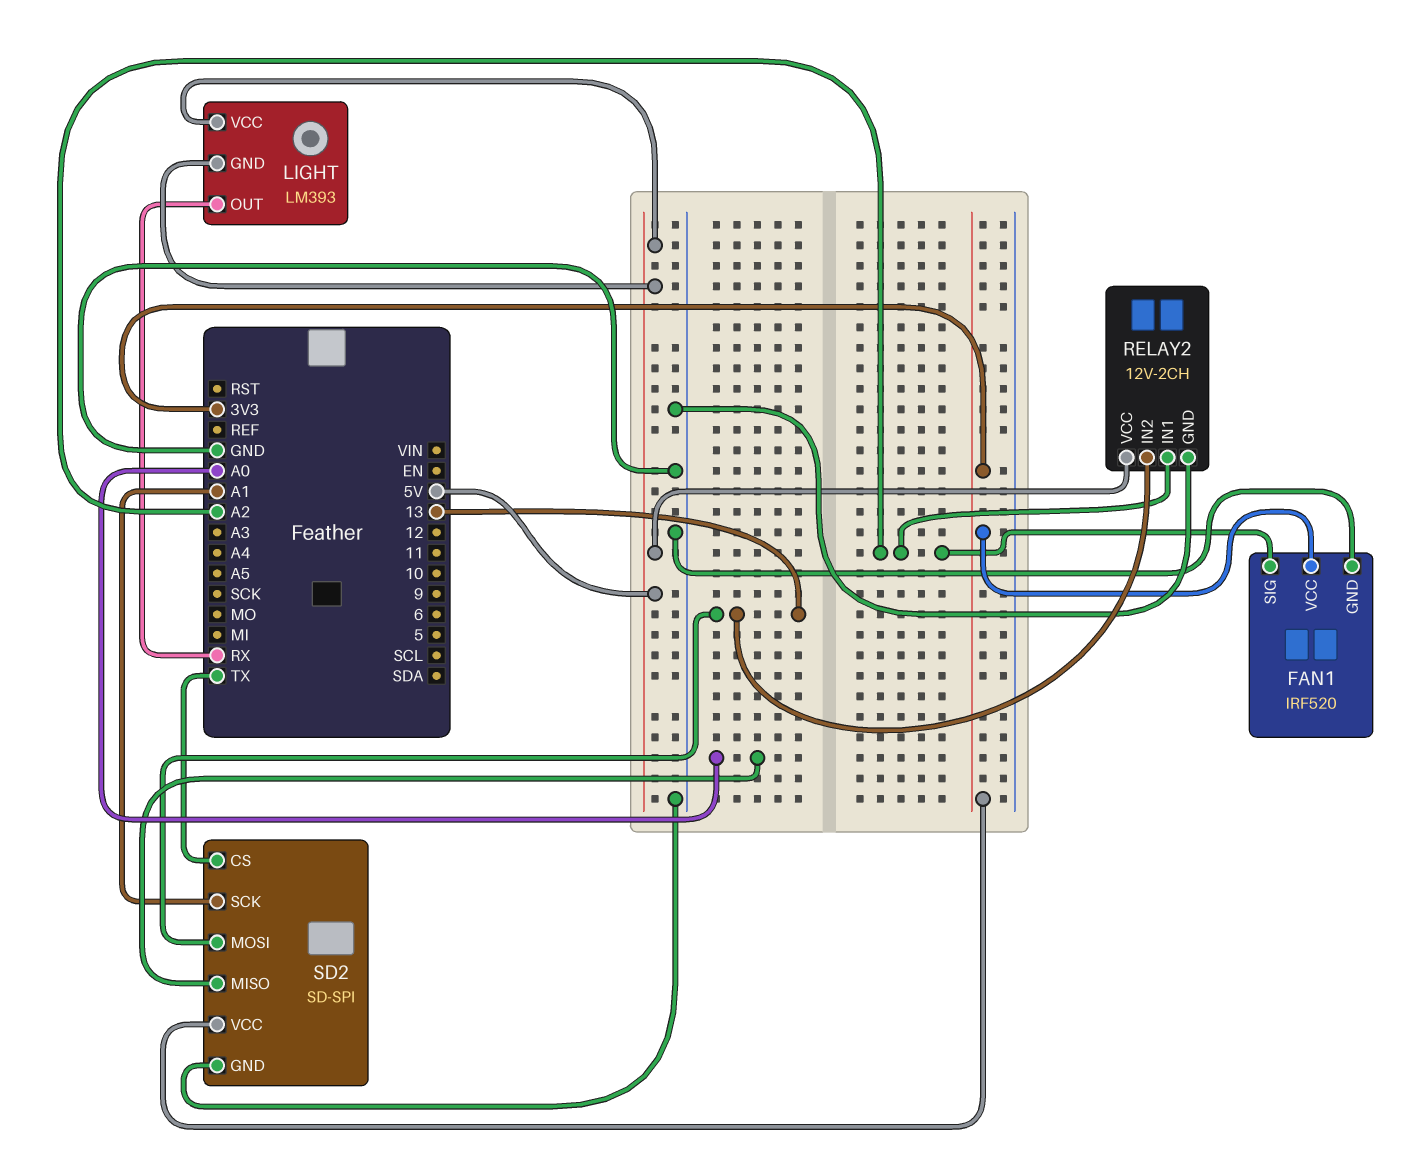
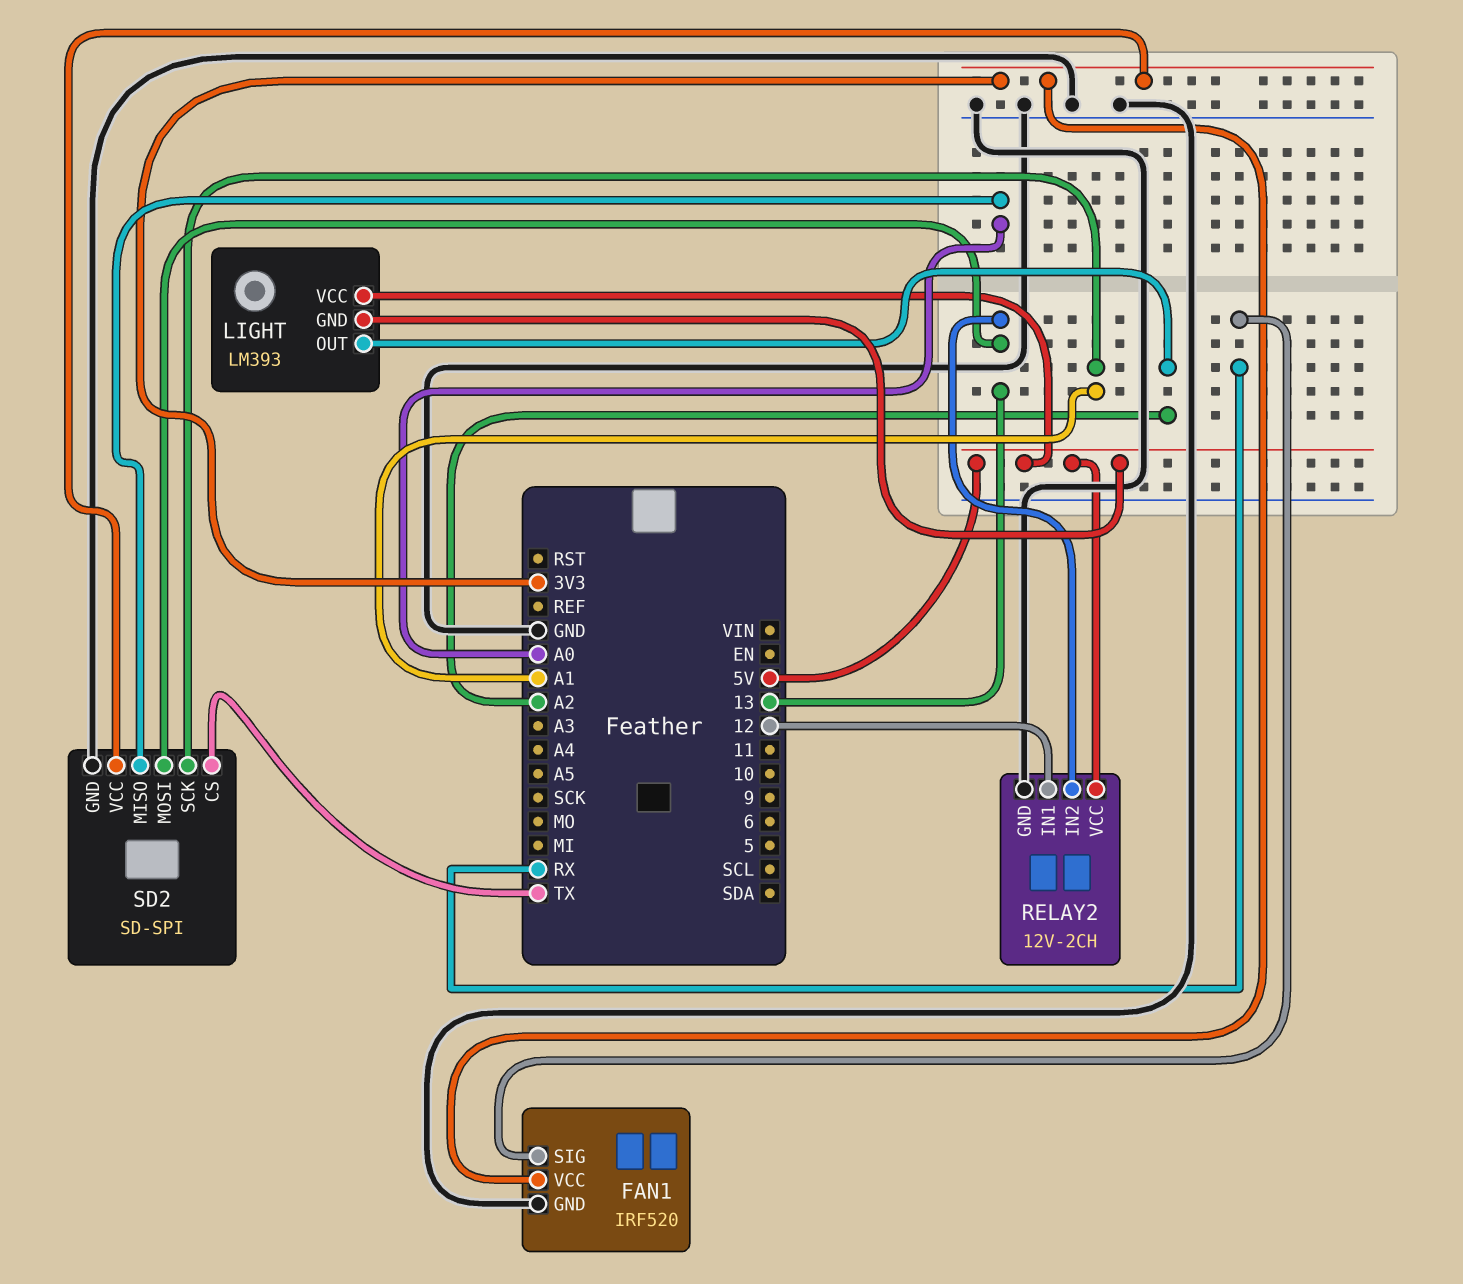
FAN1 pin SIG: A2 -> RX
LIGHT pin OUT: RX -> A2
RELAY2 pin IN1: A2 -> 12

